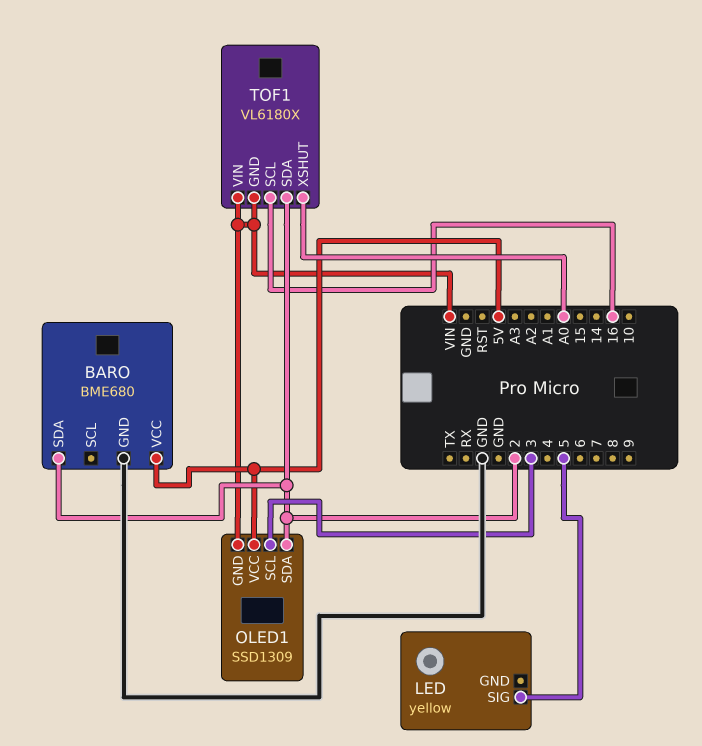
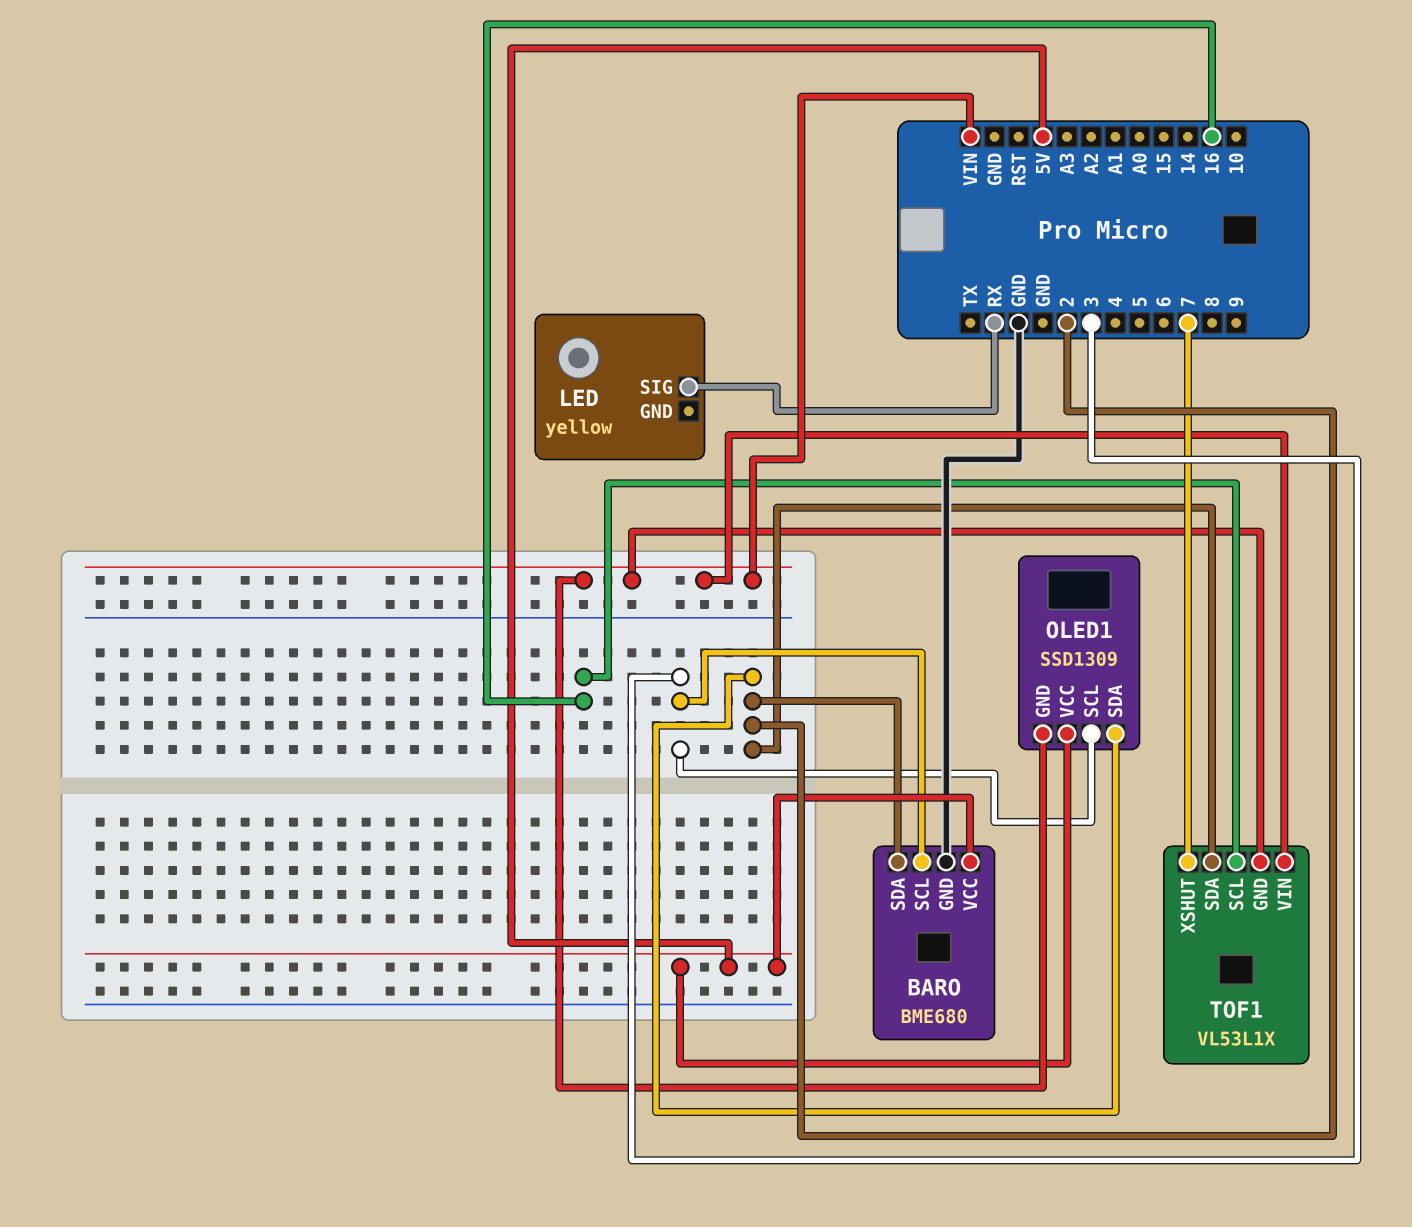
BARO pin SCL: none -> 3
LED pin SIG: 5 -> RX
TOF1: VL6180X -> VL53L1X
TOF1 pin XSHUT: A0 -> 7

